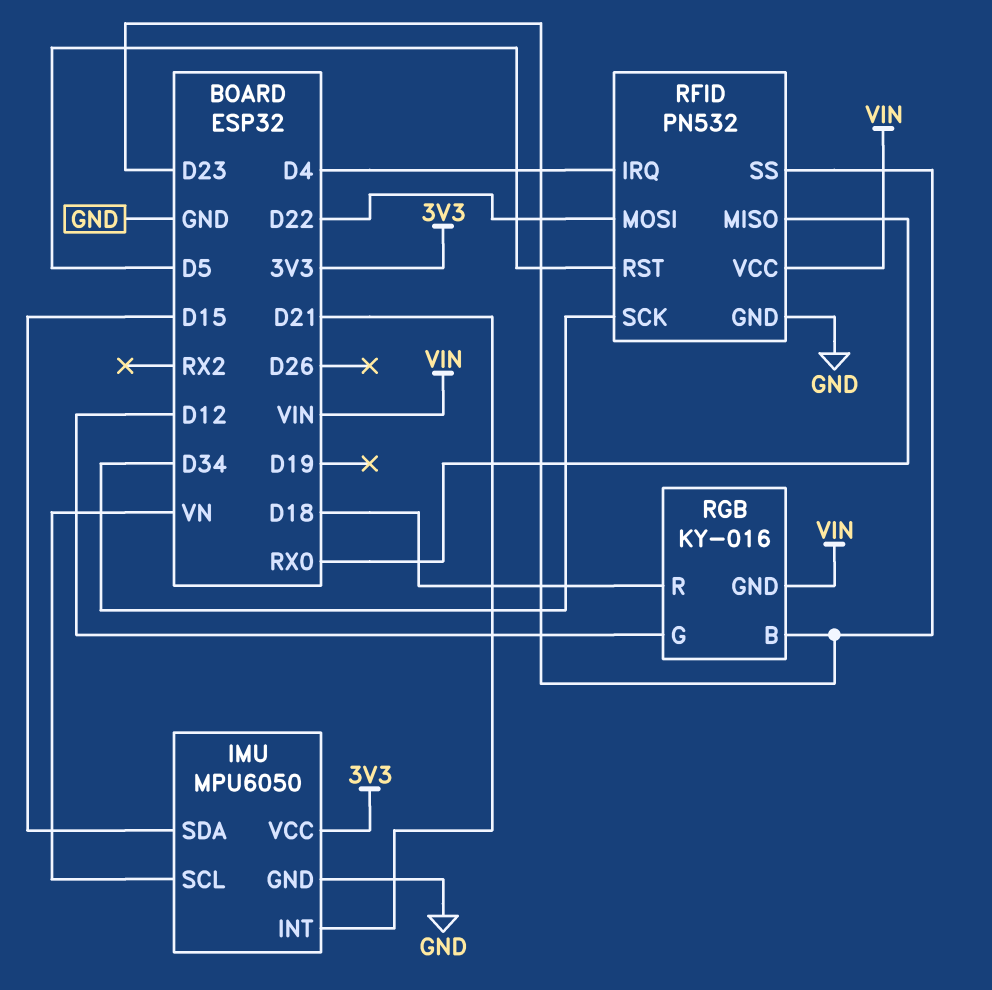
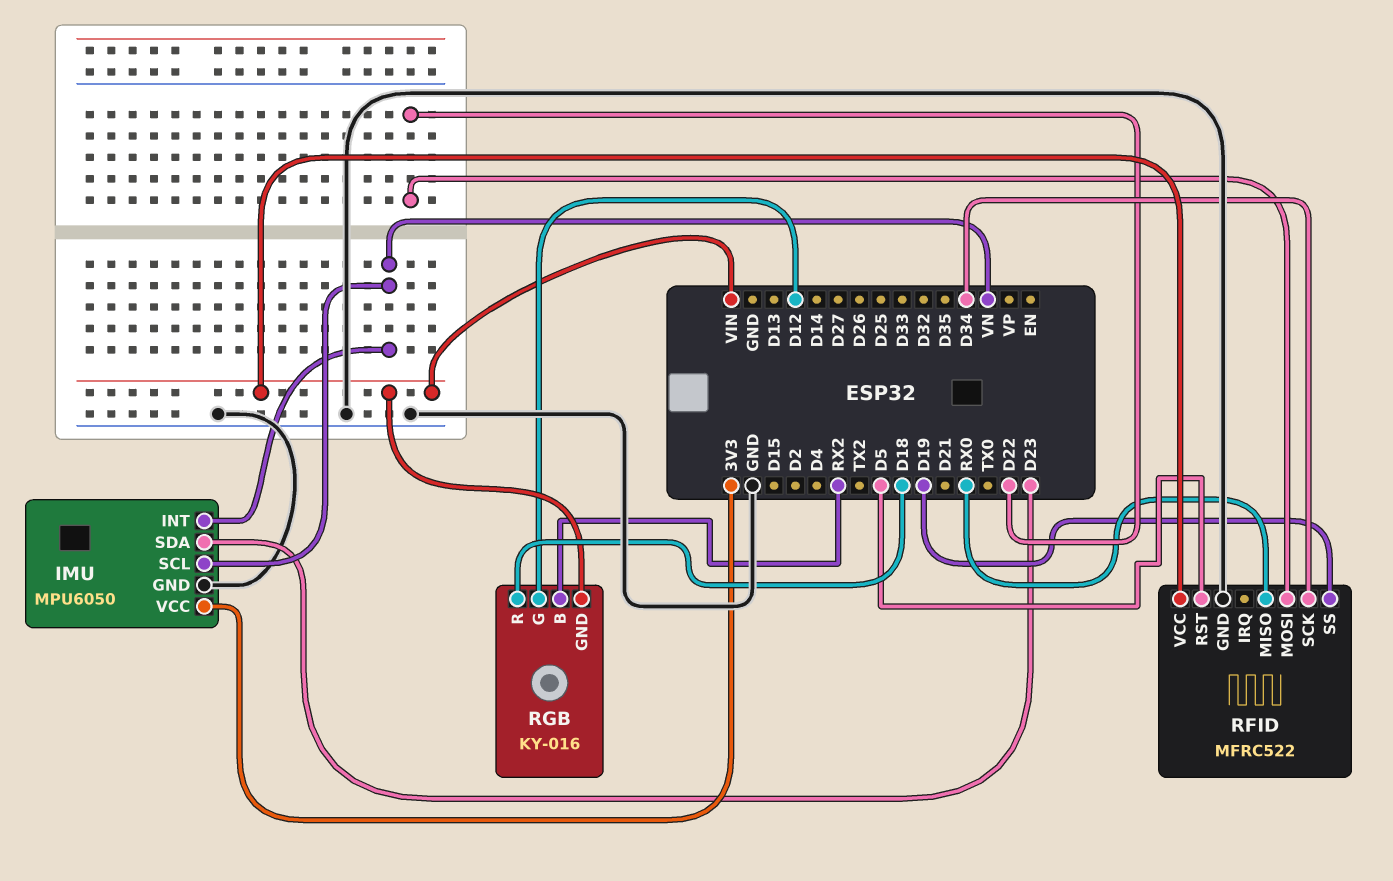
IMU pin INT: D21 -> VN
IMU pin SDA: D15 -> D23
RFID: PN532 -> MFRC522
RFID pin IRQ: D4 -> none
RFID pin SS: D23 -> D19
RGB pin B: D23 -> RX2

